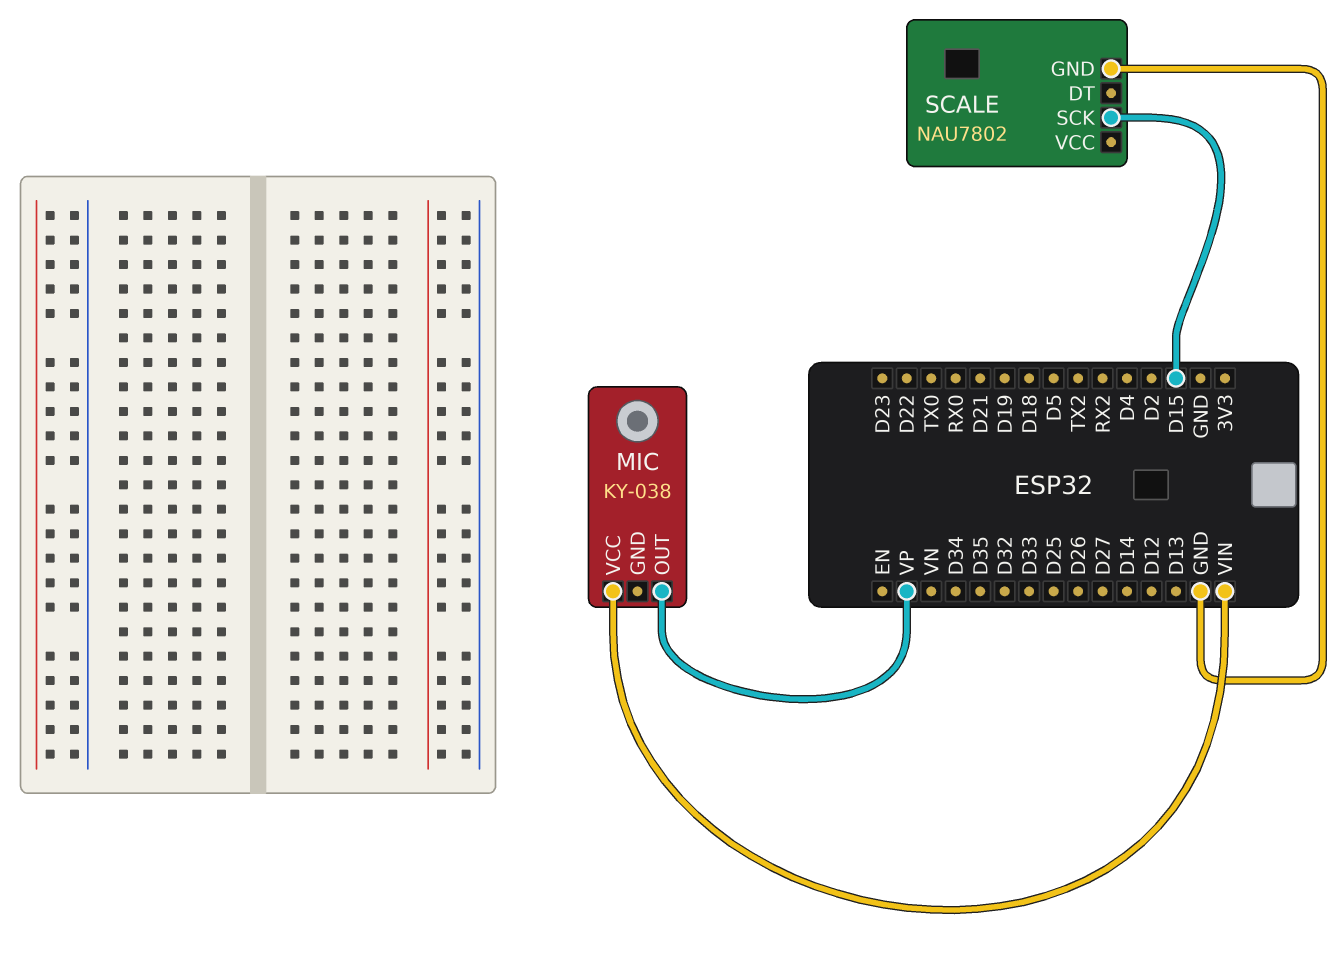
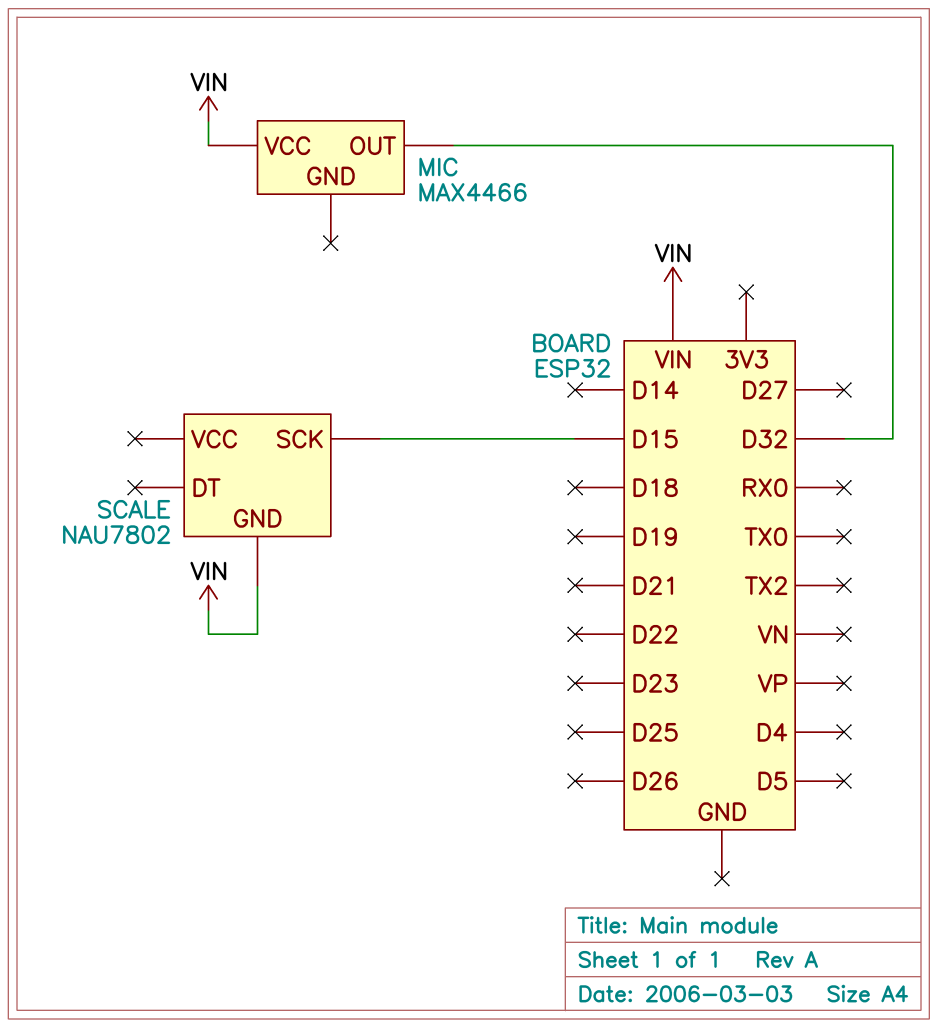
MIC: KY-038 -> MAX4466
MIC pin OUT: VP -> D32
SCALE pin GND: GND -> VIN

